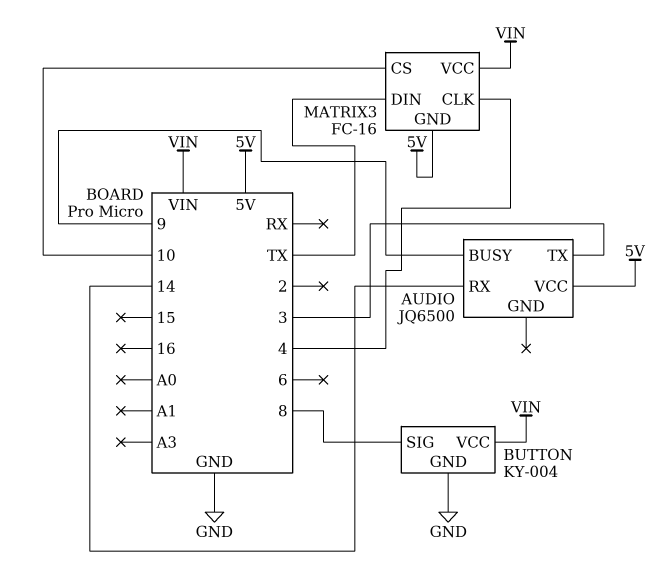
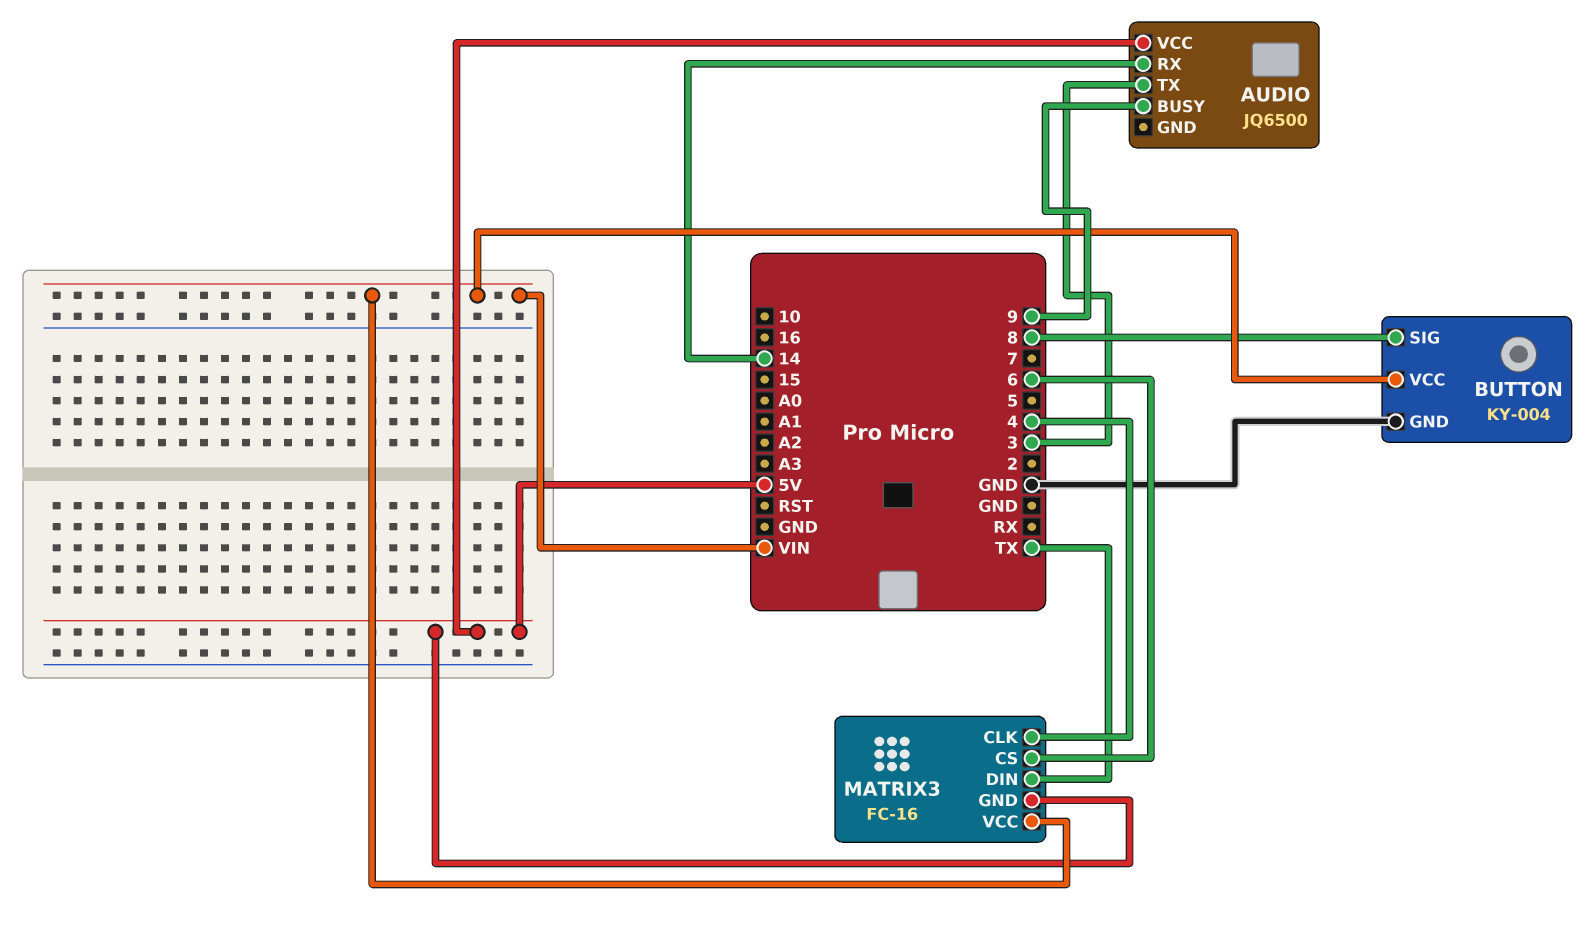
MATRIX3 pin CS: 10 -> 6

